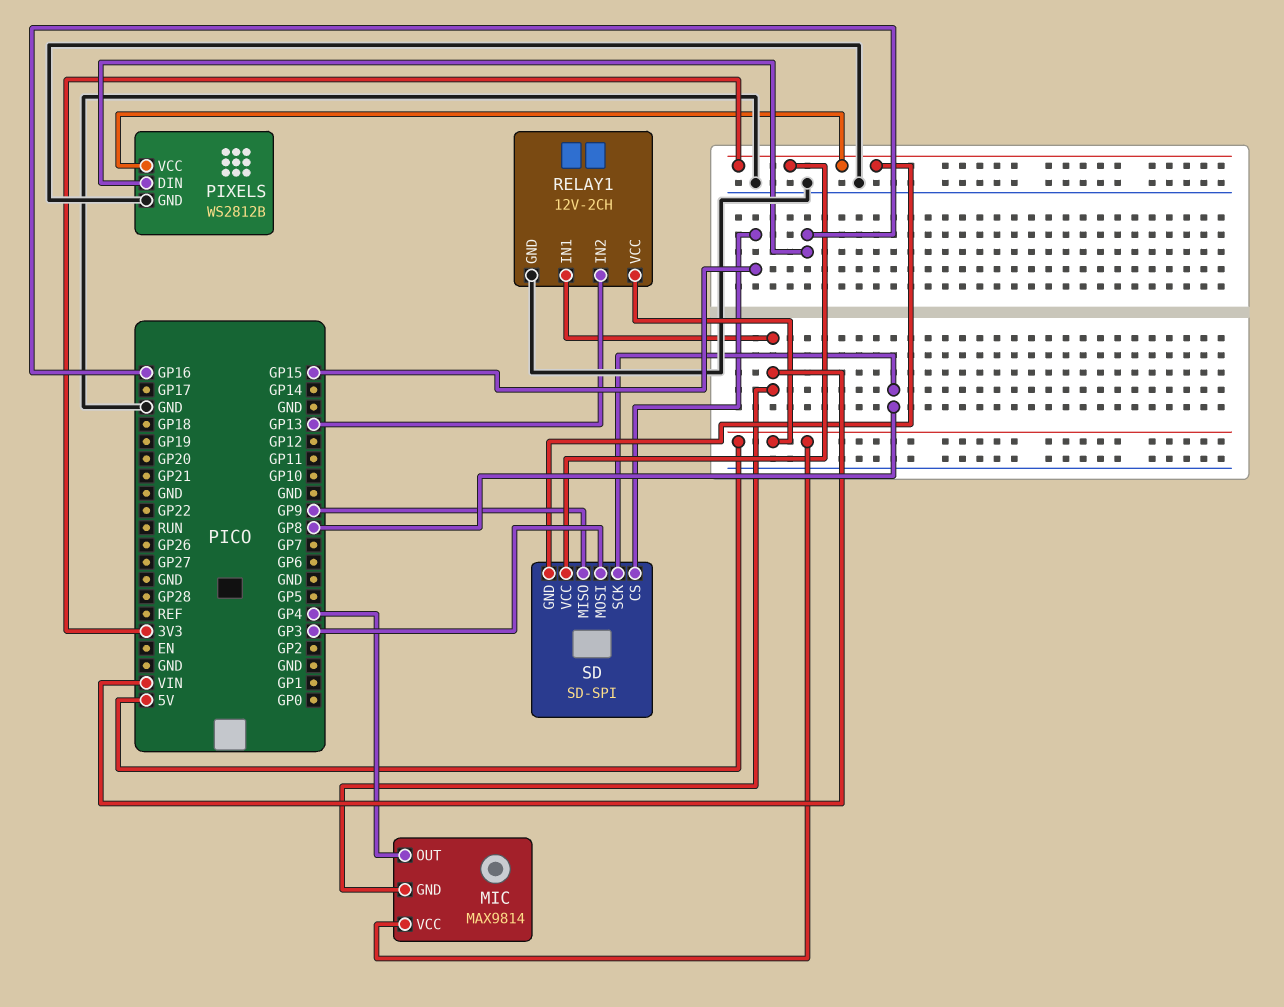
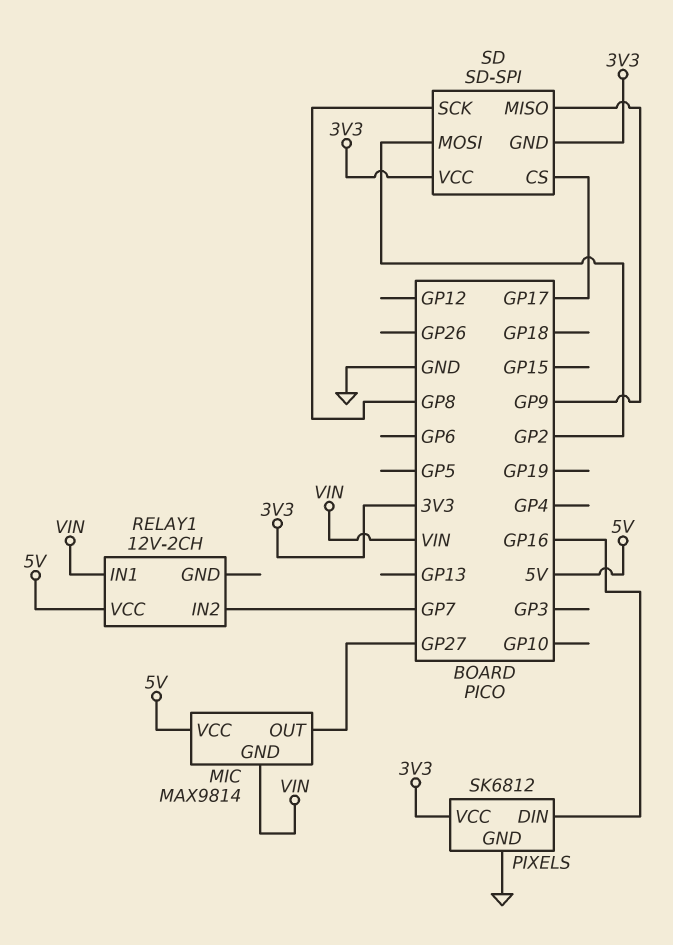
MIC pin OUT: GP4 -> GP27
PIXELS: WS2812B -> SK6812
RELAY1 pin GND: GND -> none
RELAY1 pin IN2: GP13 -> GP7
SD pin CS: GP15 -> GP17
SD pin MOSI: GP3 -> GP2

